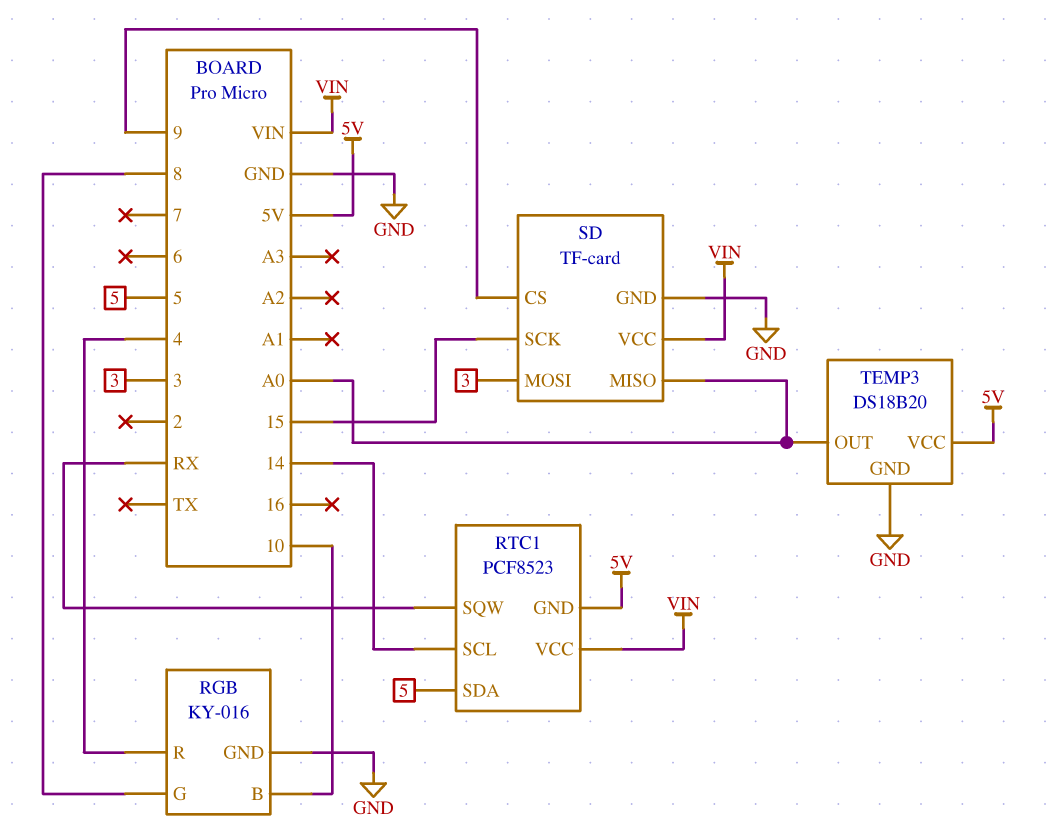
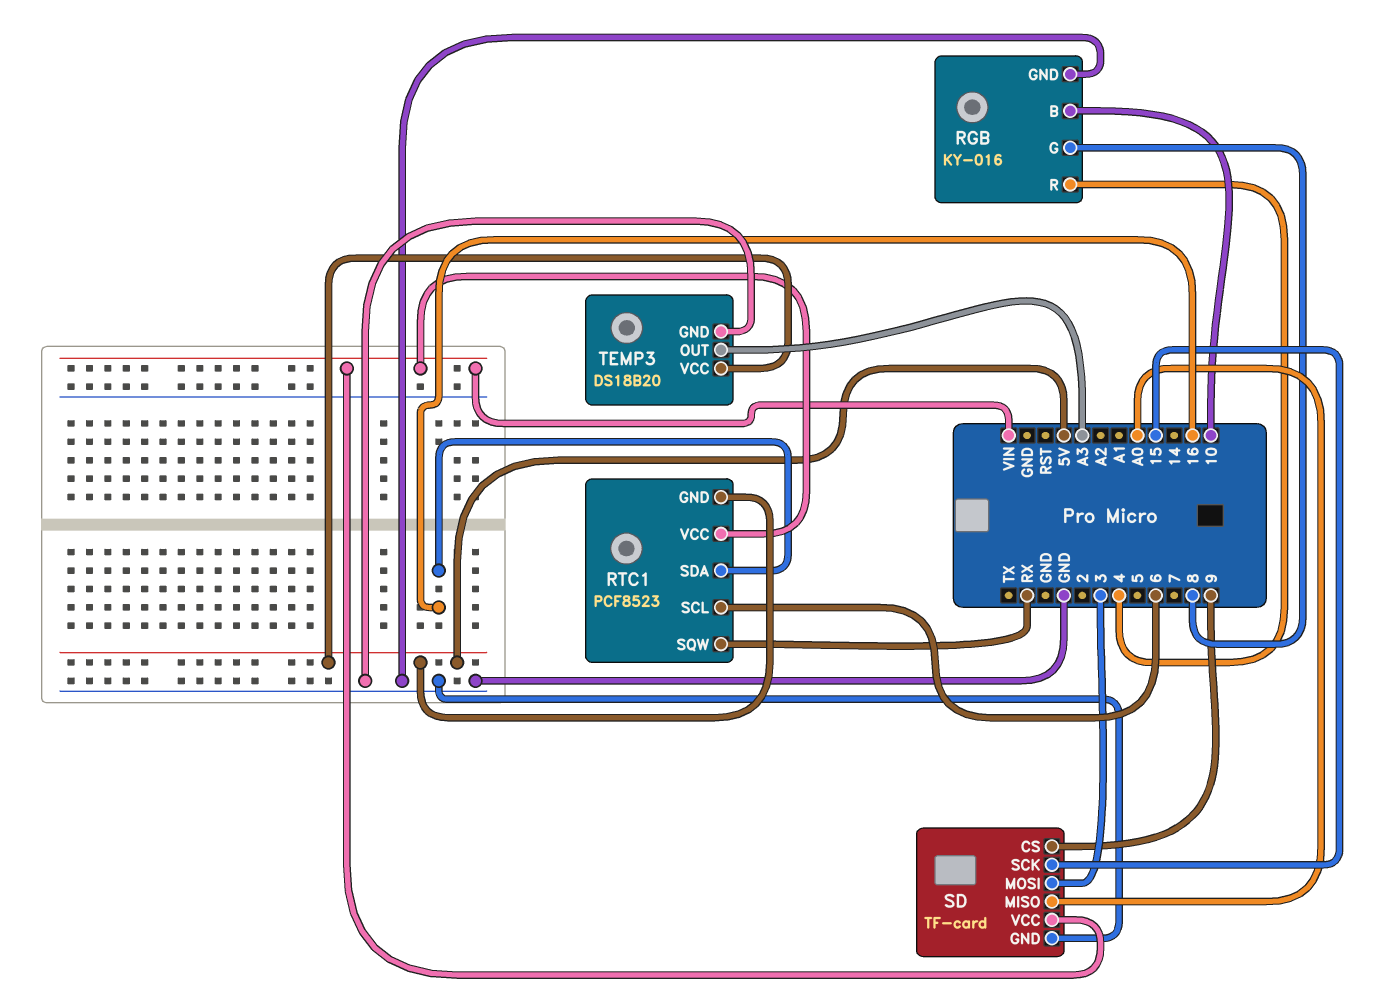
RTC1 pin SCL: 14 -> 6
RTC1 pin SDA: 5 -> 16
TEMP3 pin OUT: A0 -> A3

